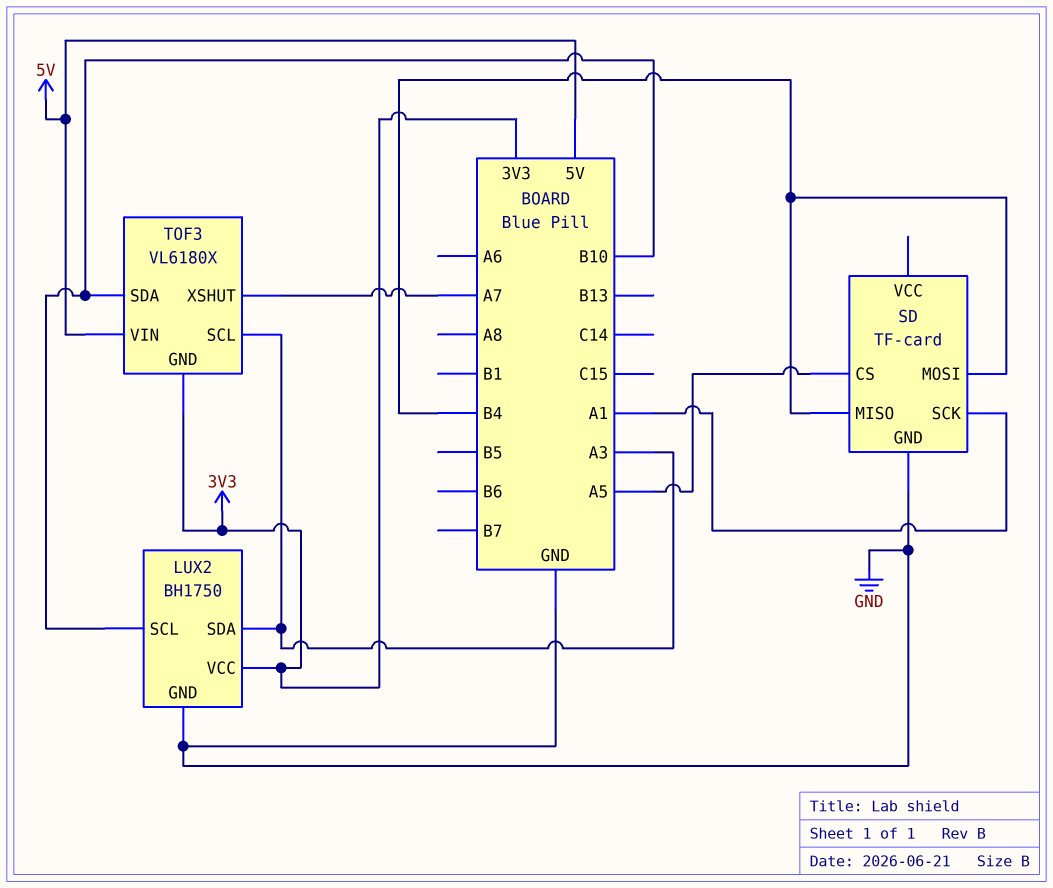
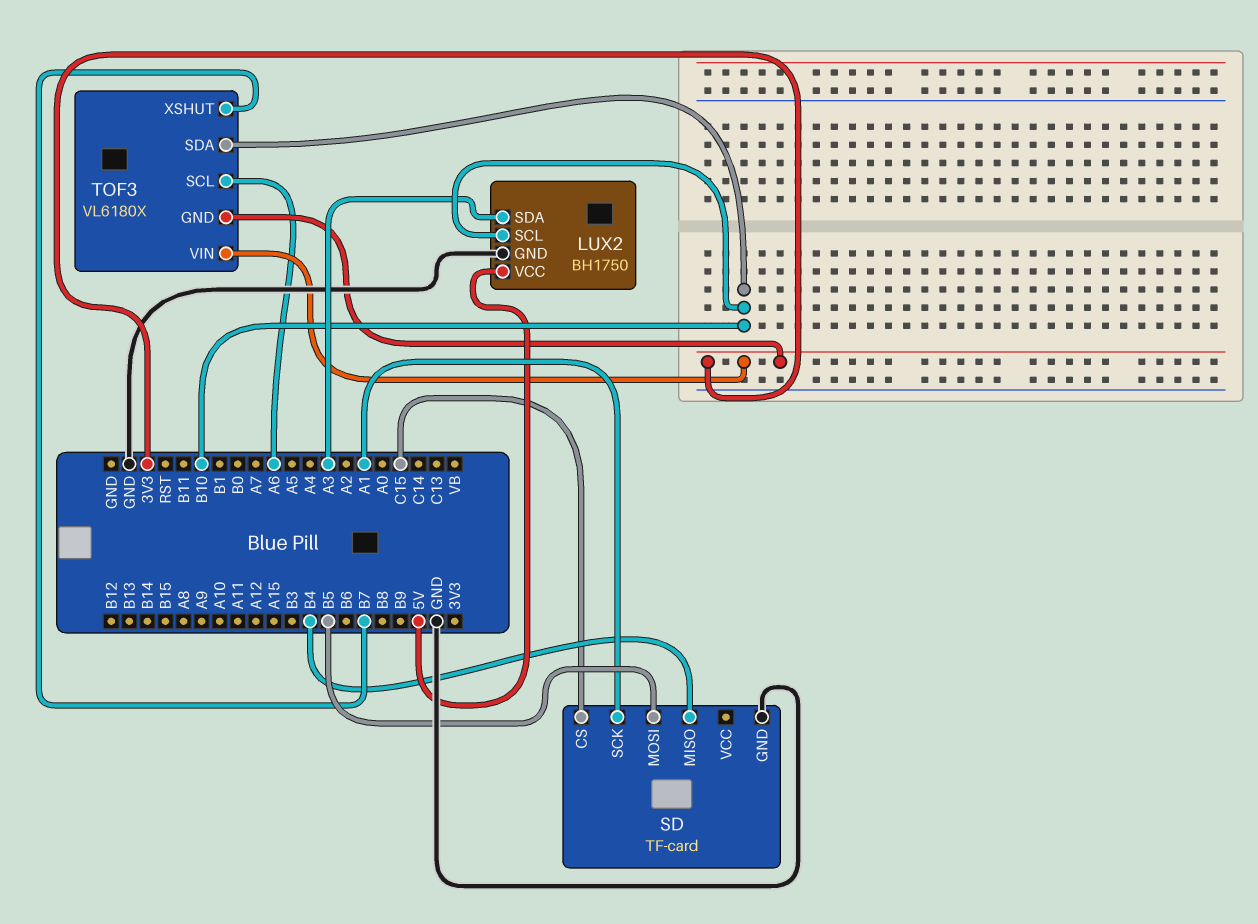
LUX2 pin VCC: 3V3 -> 5V
SD pin CS: A5 -> C15
SD pin MOSI: B4 -> B5
TOF3 pin SCL: A3 -> A6
TOF3 pin VIN: 5V -> 3V3
TOF3 pin XSHUT: A7 -> B7

